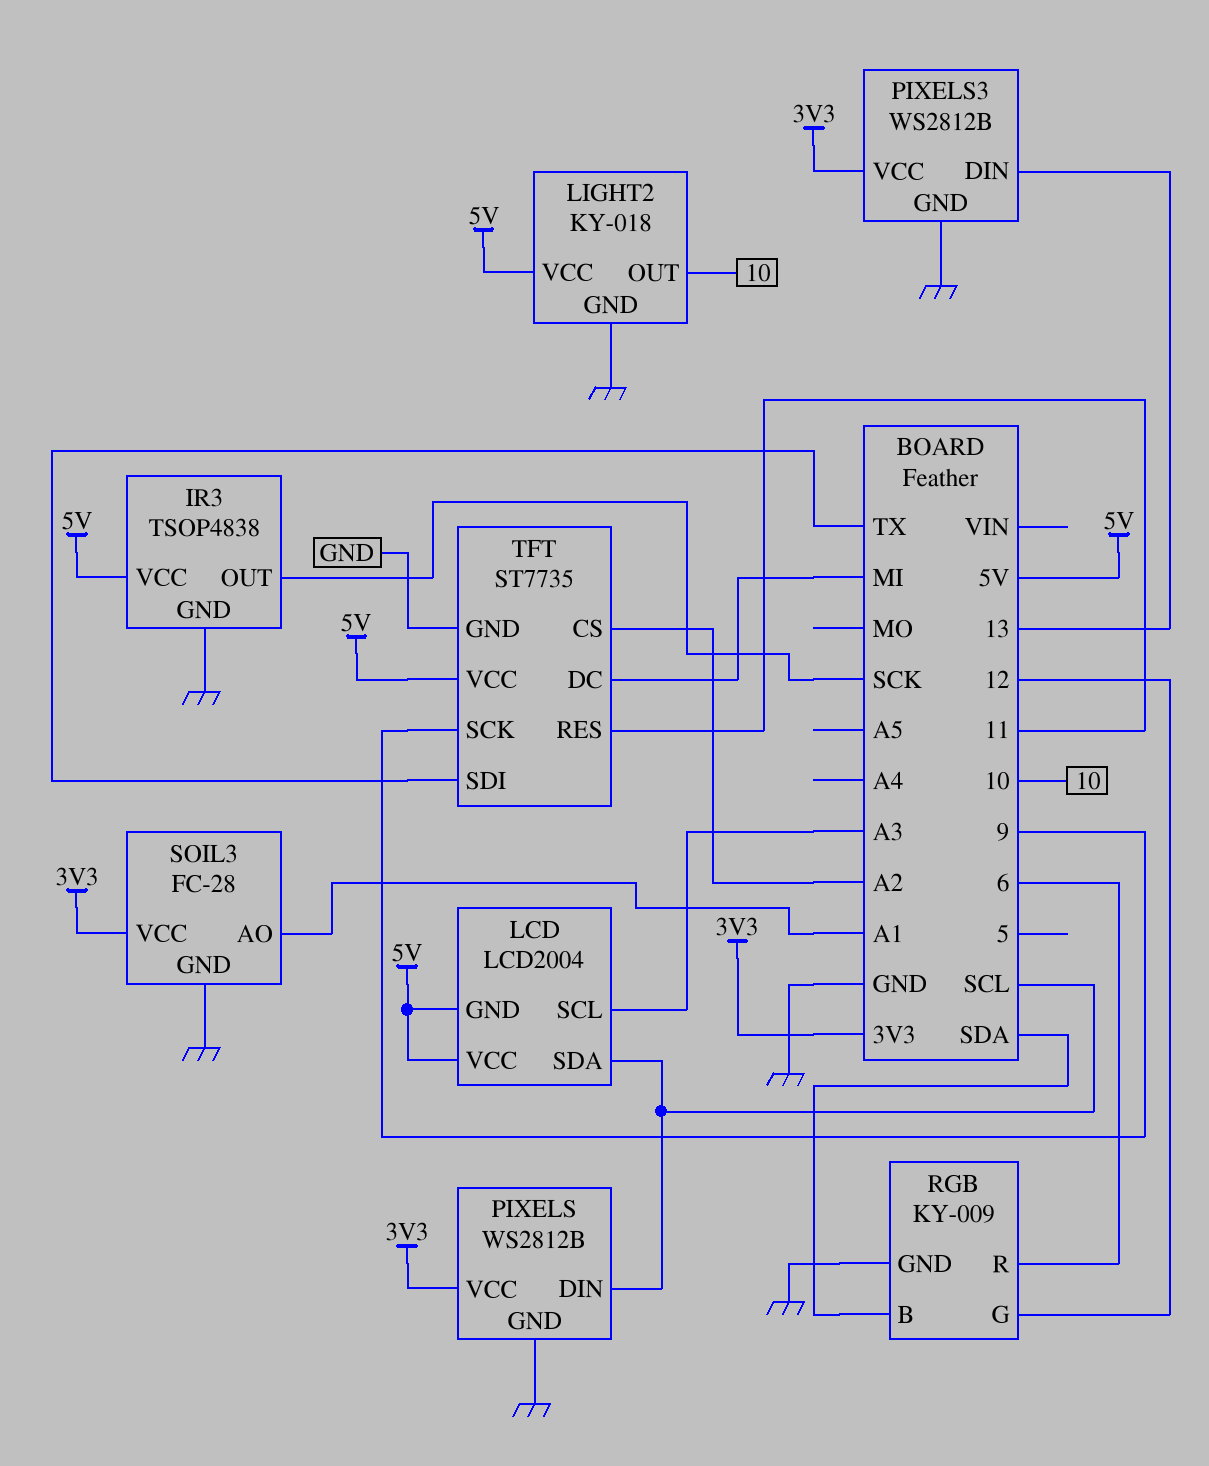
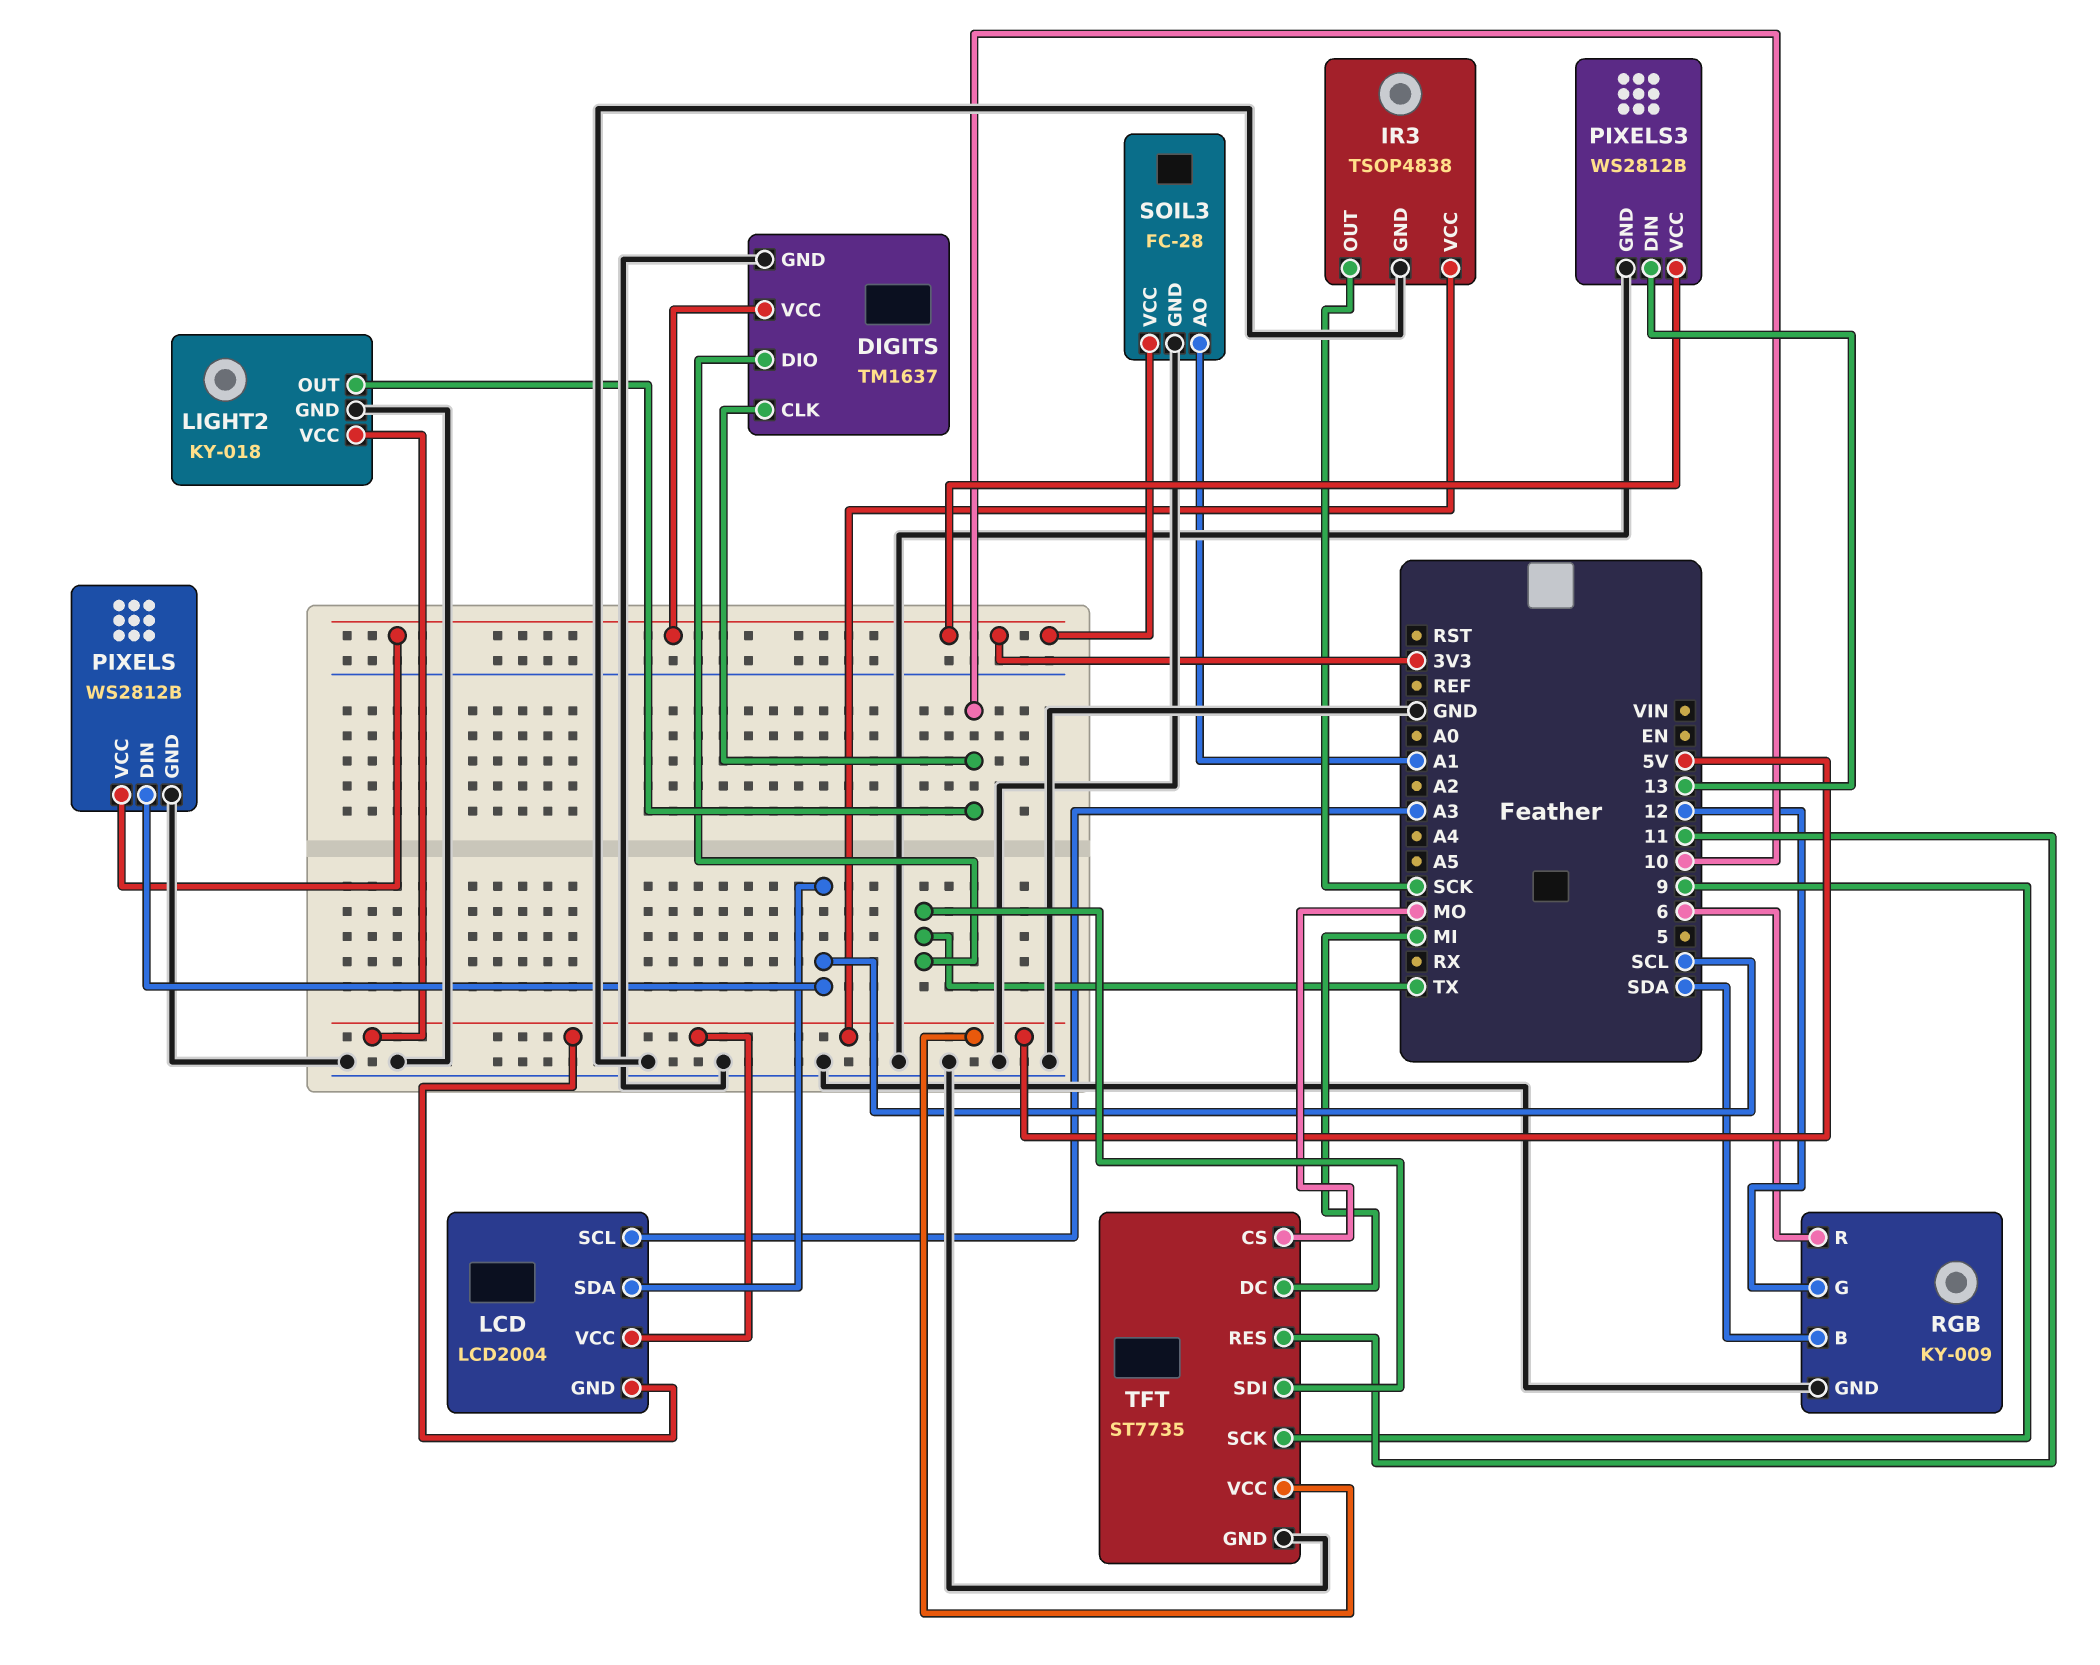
DIGITS: none -> TM1637
DIGITS pin CLK: none -> 10
DIGITS pin DIO: none -> TX
DIGITS pin GND: none -> GND
DIGITS pin VCC: none -> 3V3
TFT pin CS: A2 -> MO

